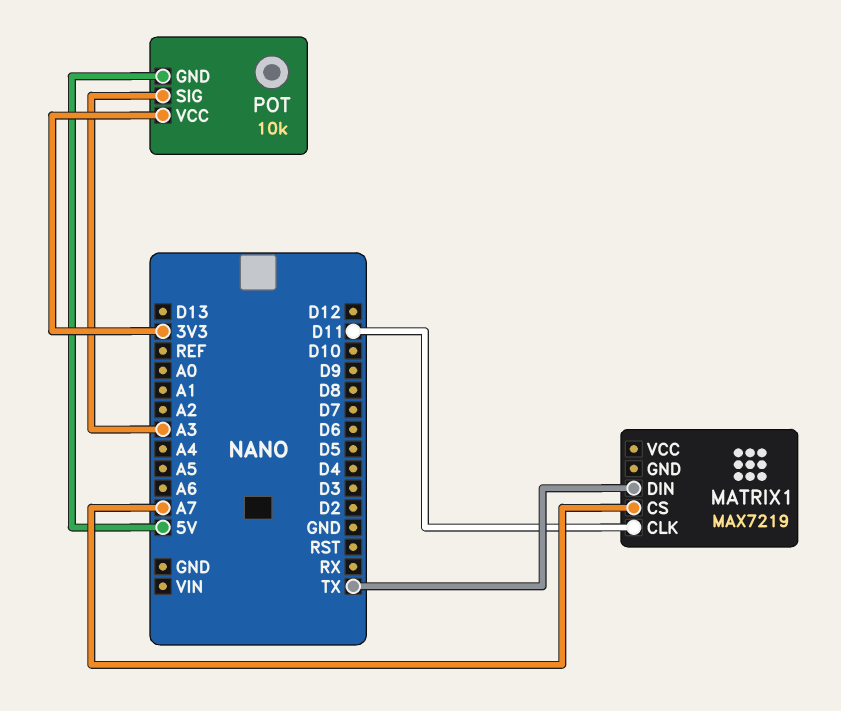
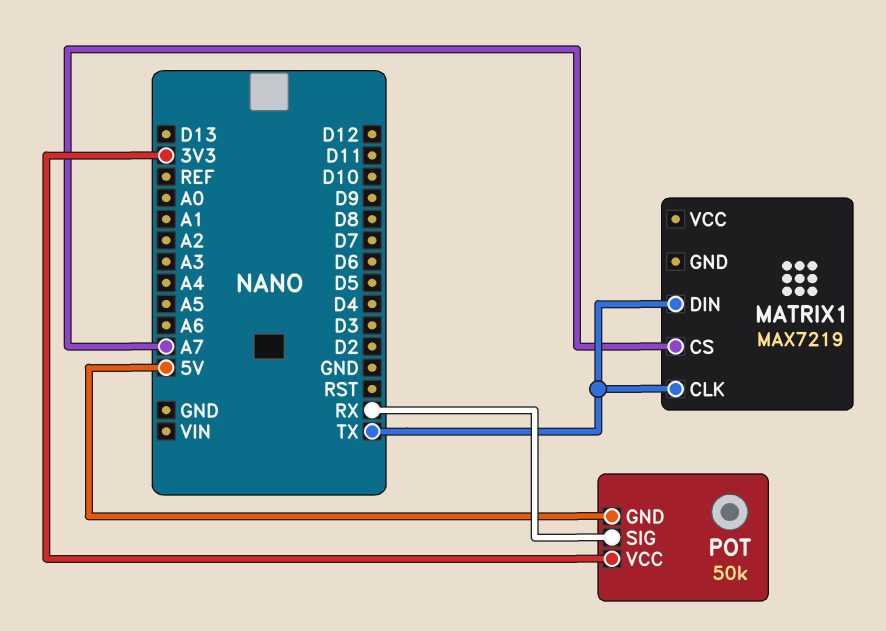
MATRIX1 pin CLK: D11 -> TX
POT: 10k -> 50k
POT pin SIG: A3 -> RX

